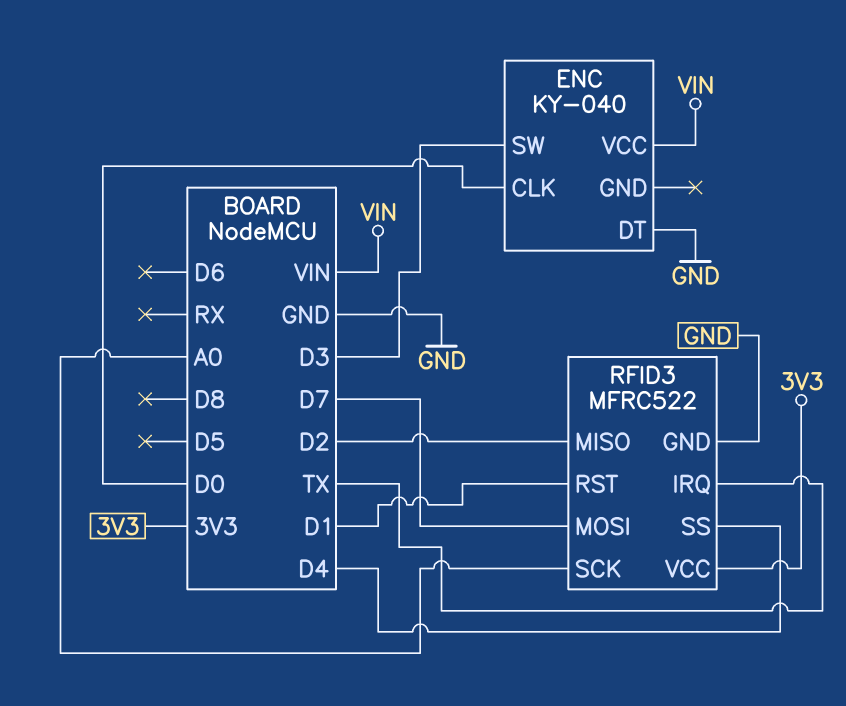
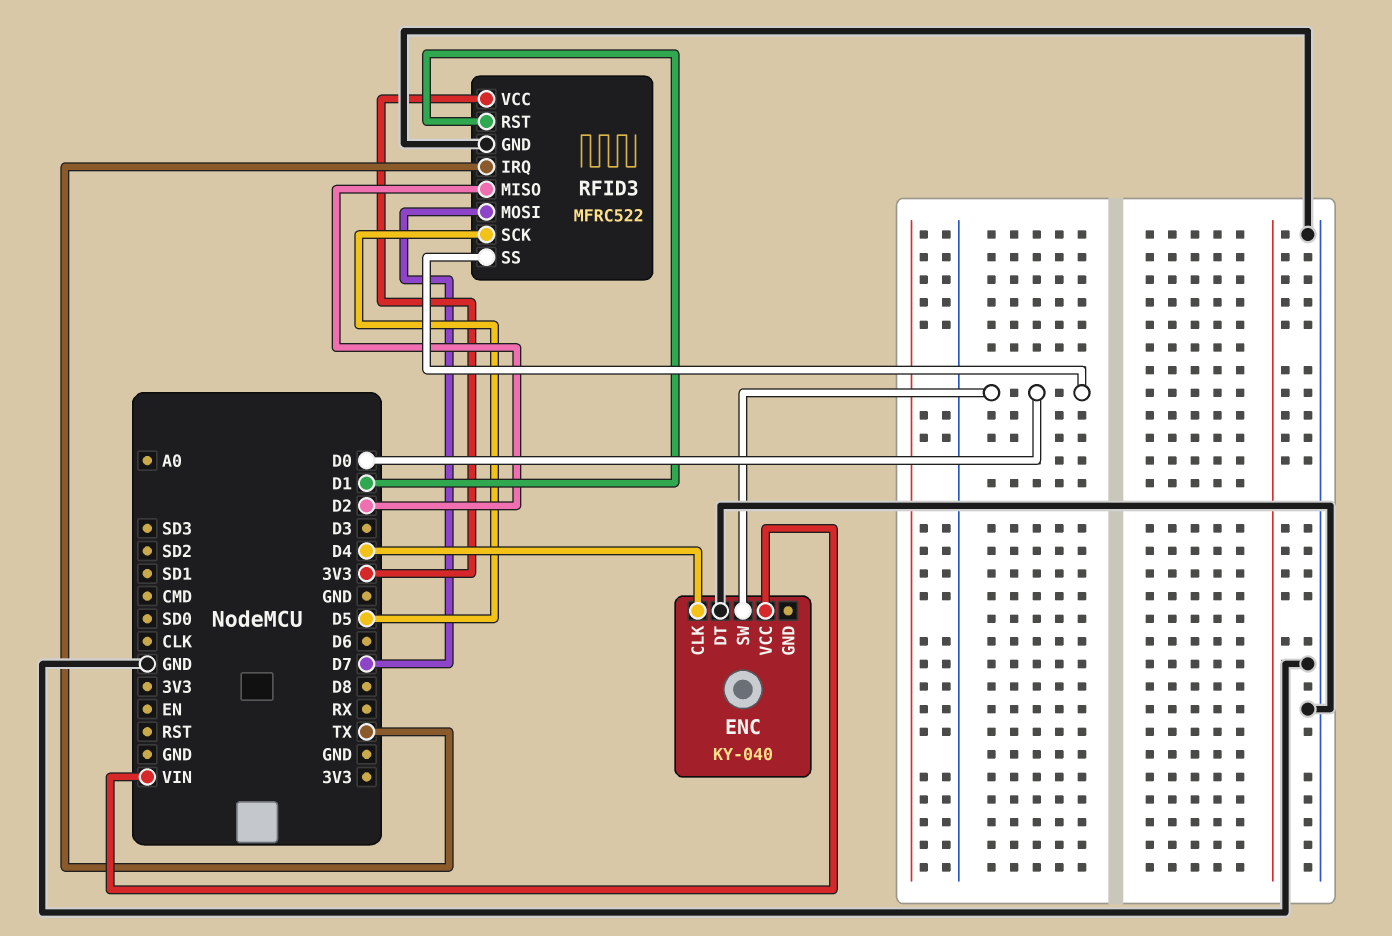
ENC pin CLK: D0 -> D4
ENC pin SW: D3 -> D0
RFID3 pin SCK: A0 -> D5
RFID3 pin SS: D4 -> D0

